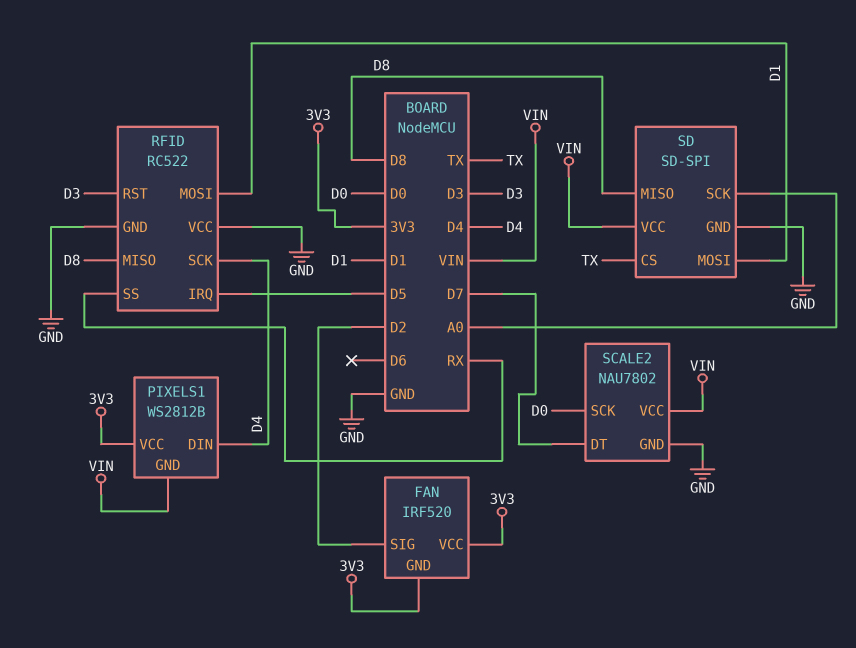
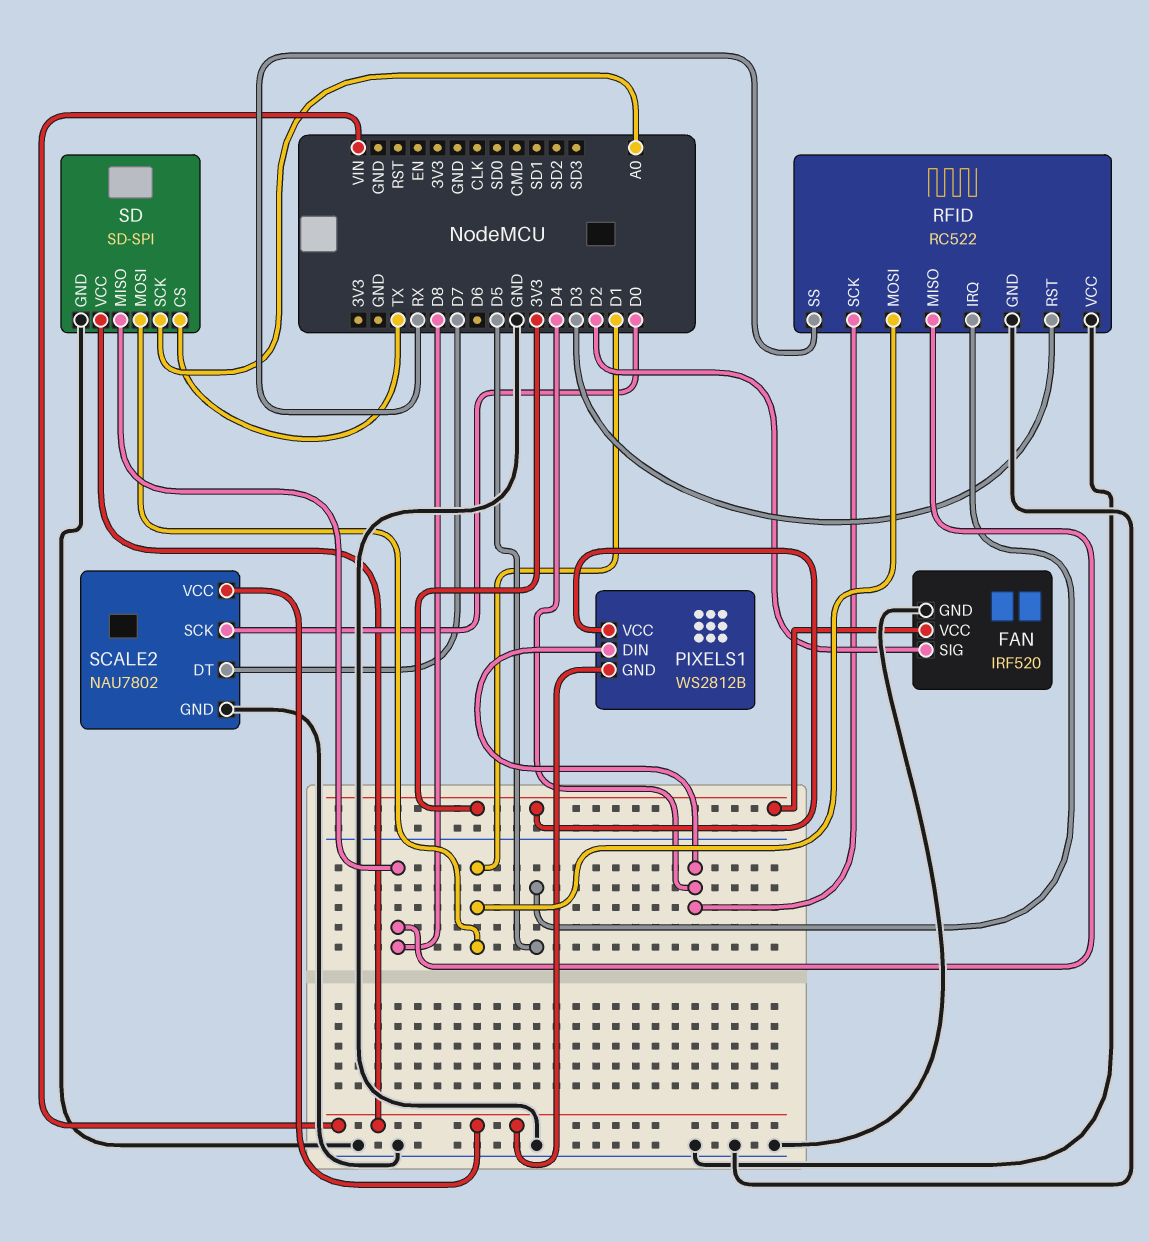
FAN pin GND: 3V3 -> GND

